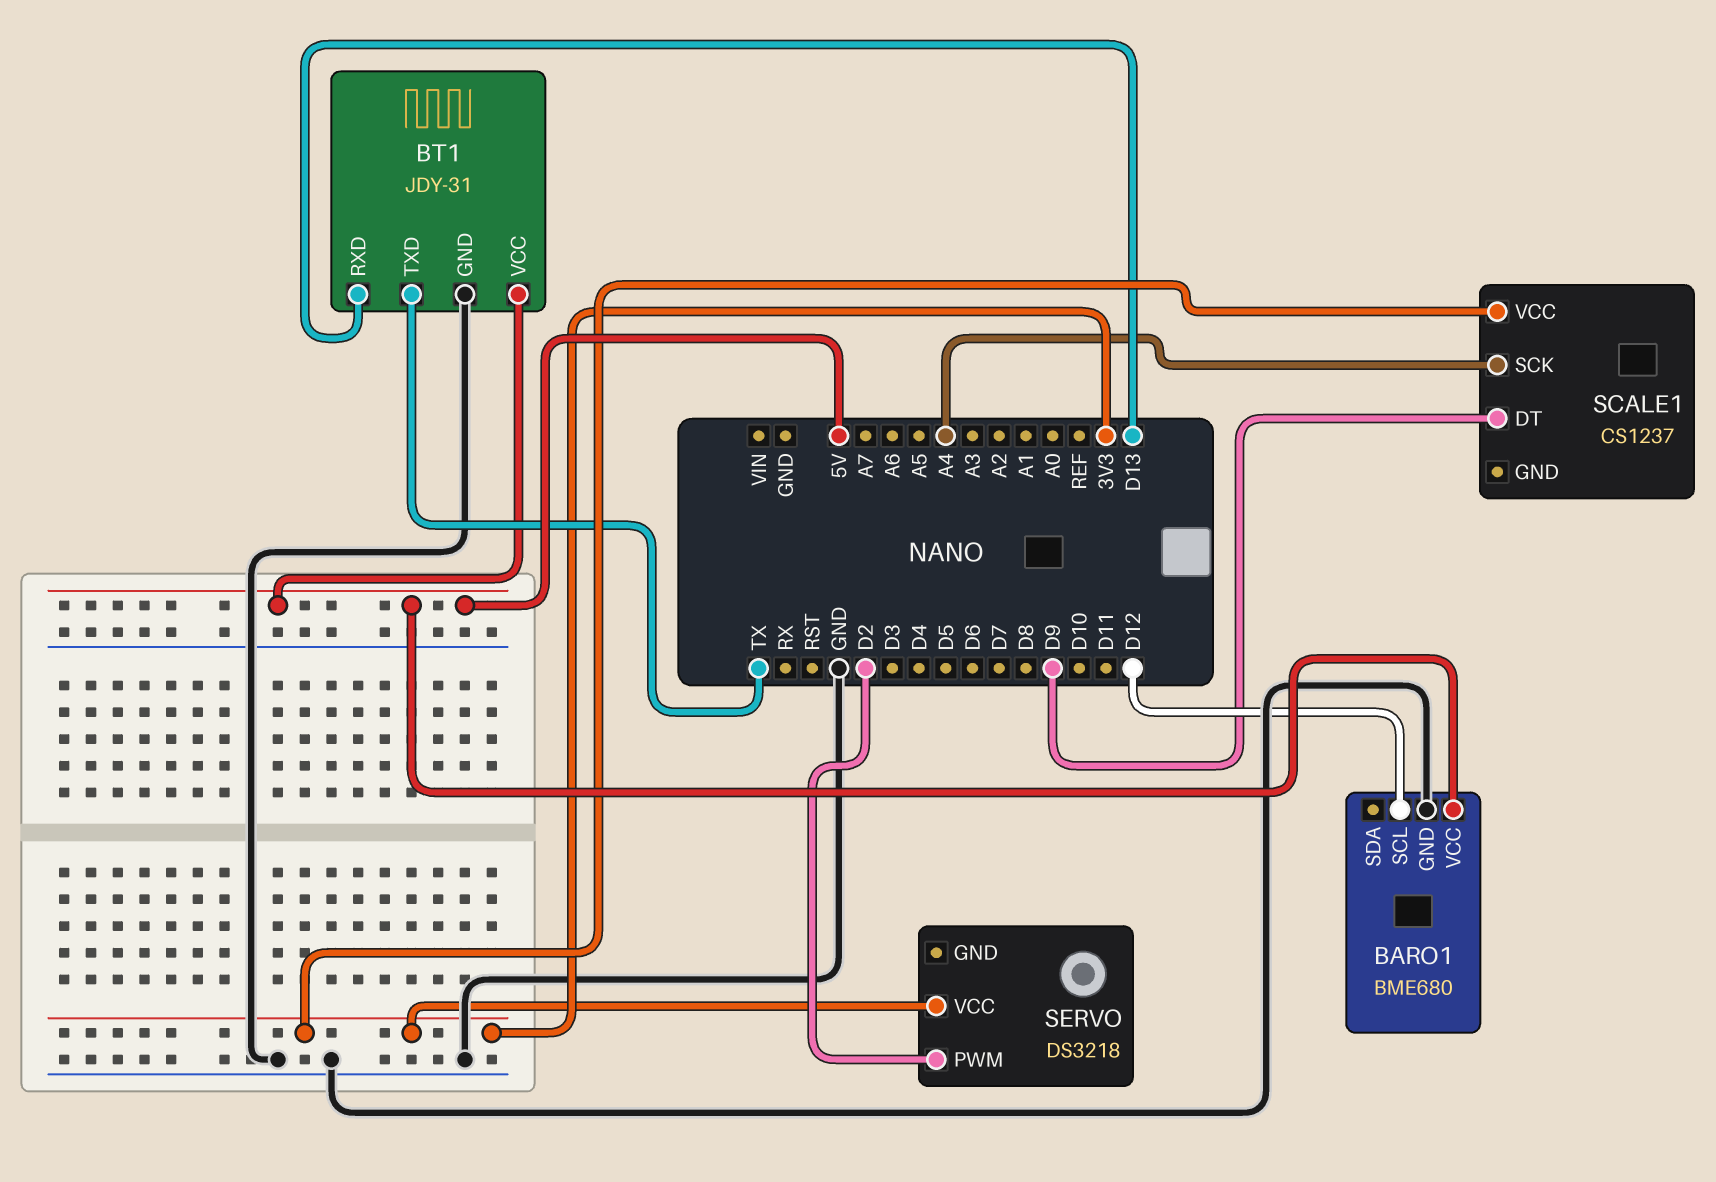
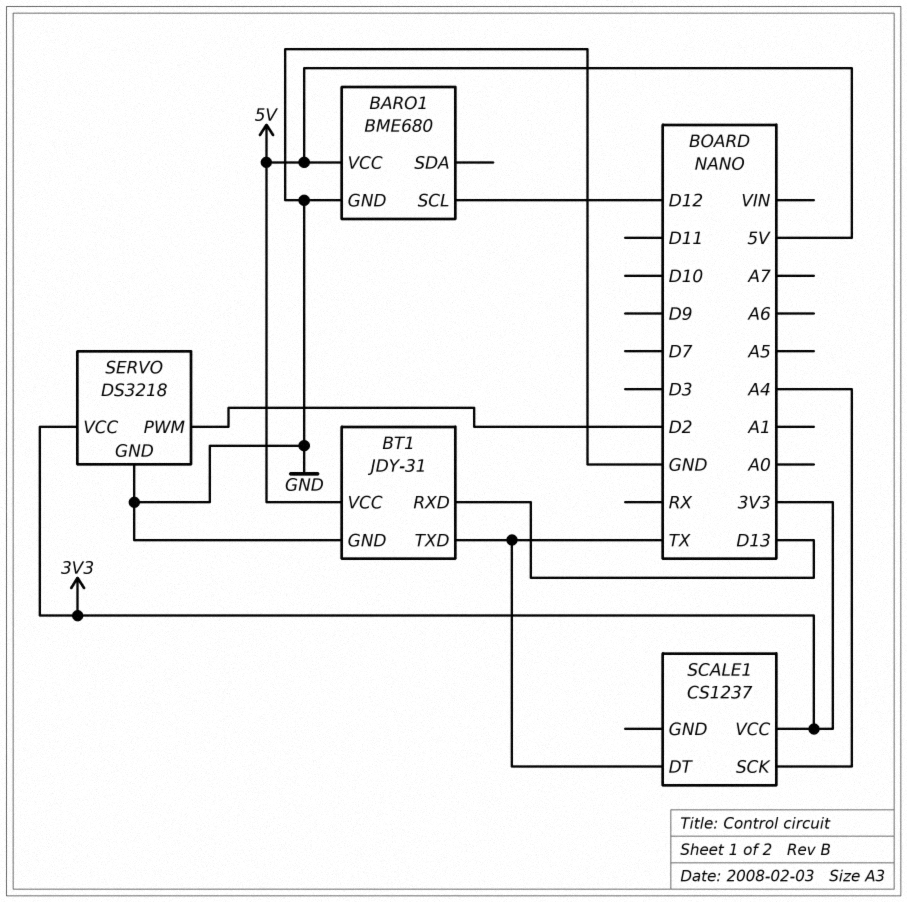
SCALE1 pin DT: D9 -> TX
SERVO pin GND: none -> GND

